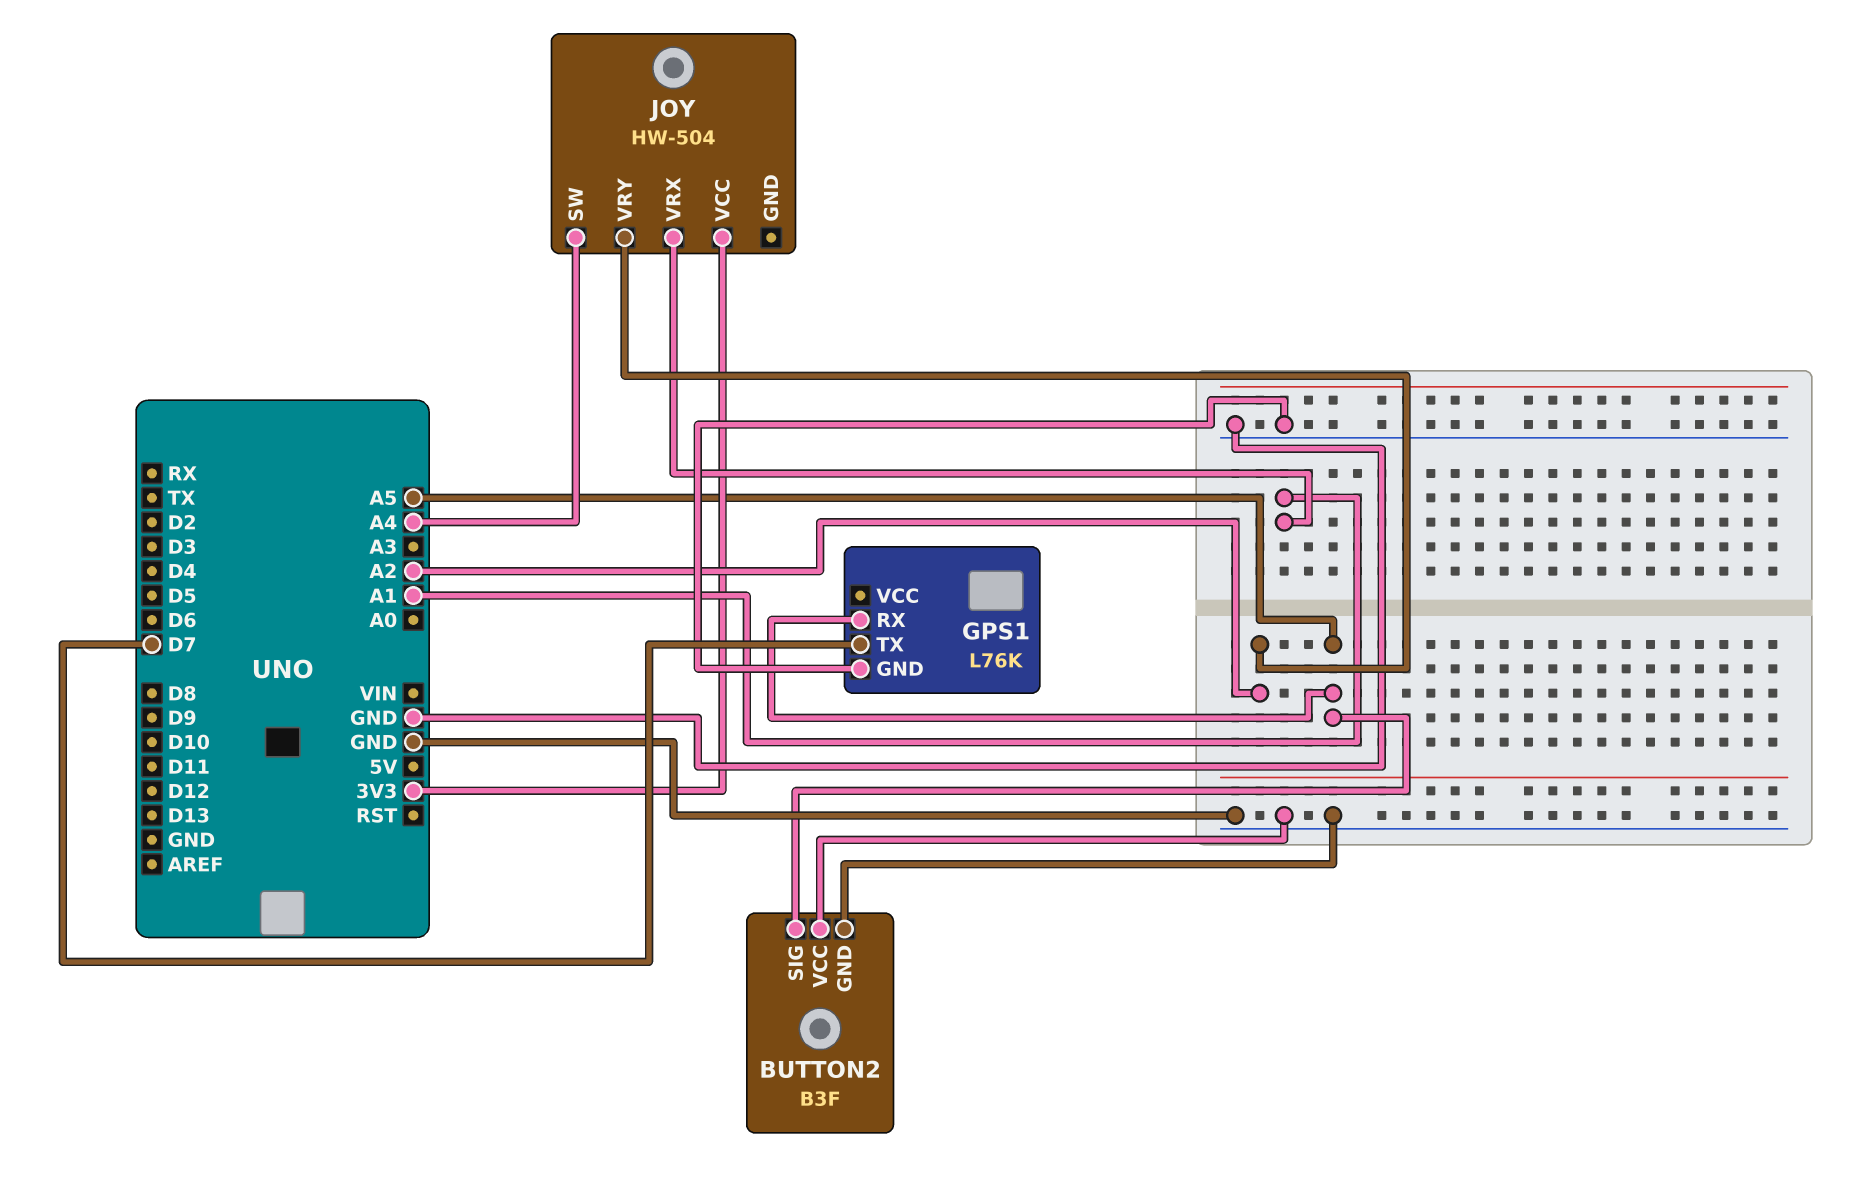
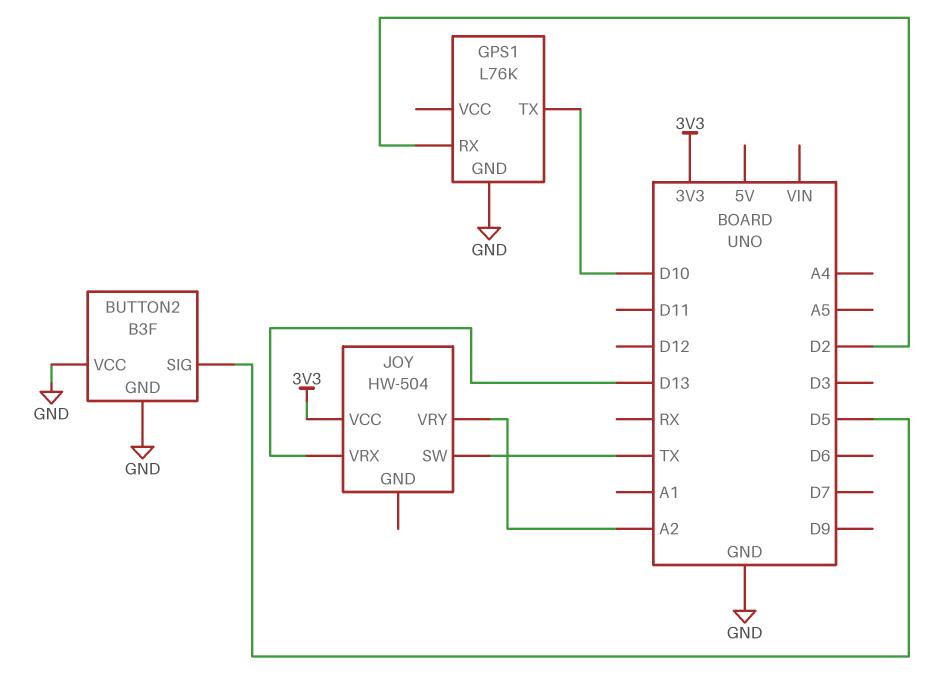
BUTTON2 pin SIG: A5 -> D5
GPS1 pin RX: A5 -> D2
GPS1 pin TX: D7 -> D10
JOY pin SW: A4 -> TX
JOY pin VRX: A1 -> D13

